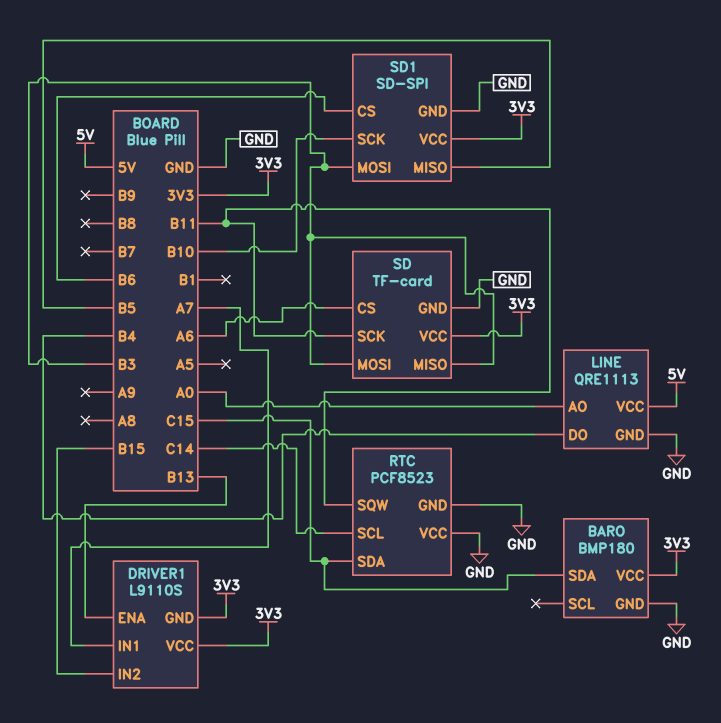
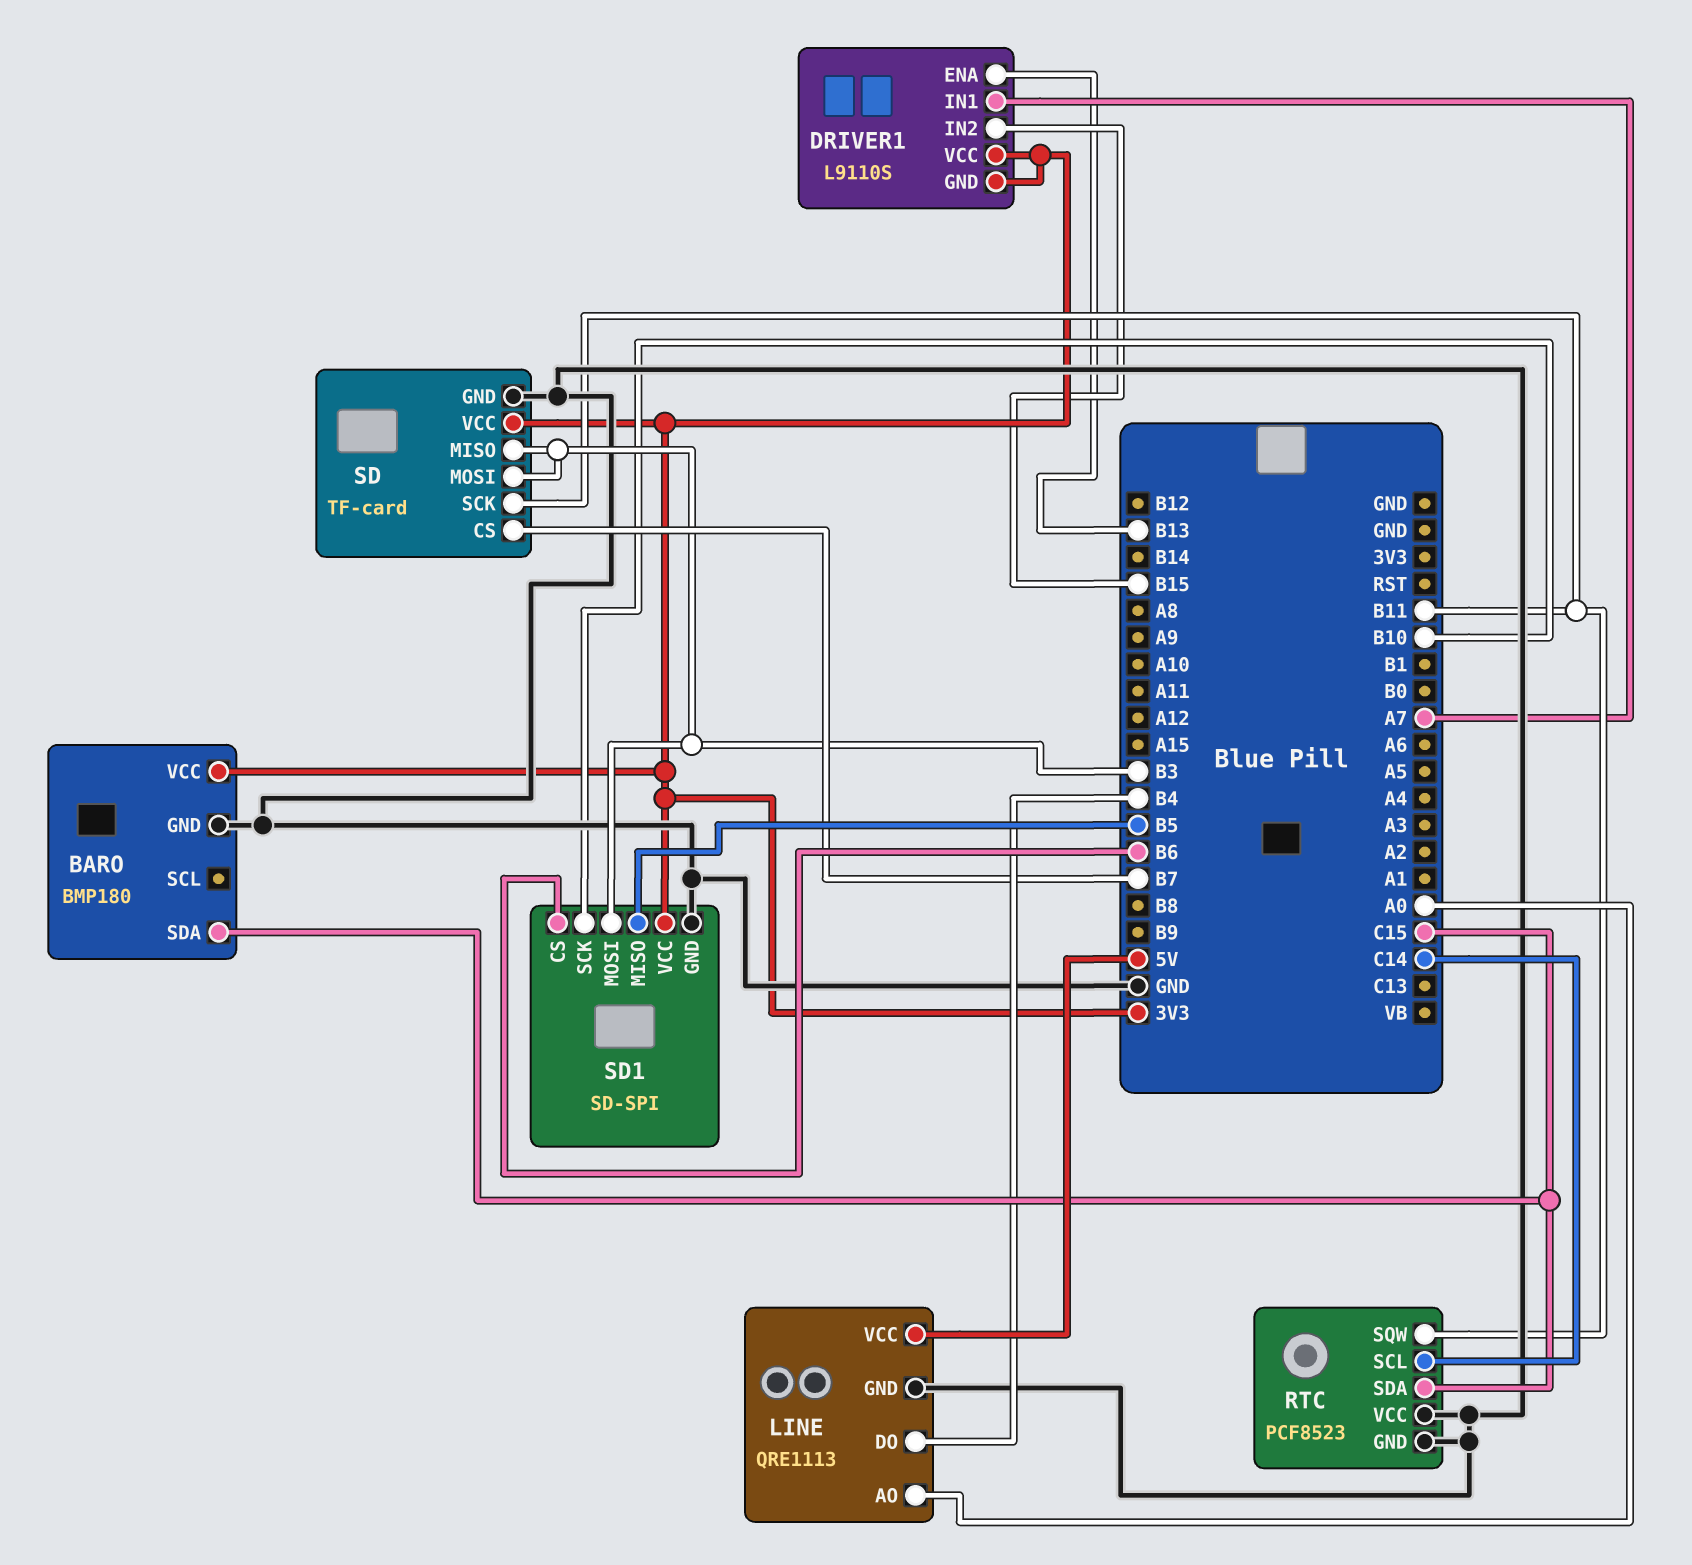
SD pin CS: A6 -> B7

